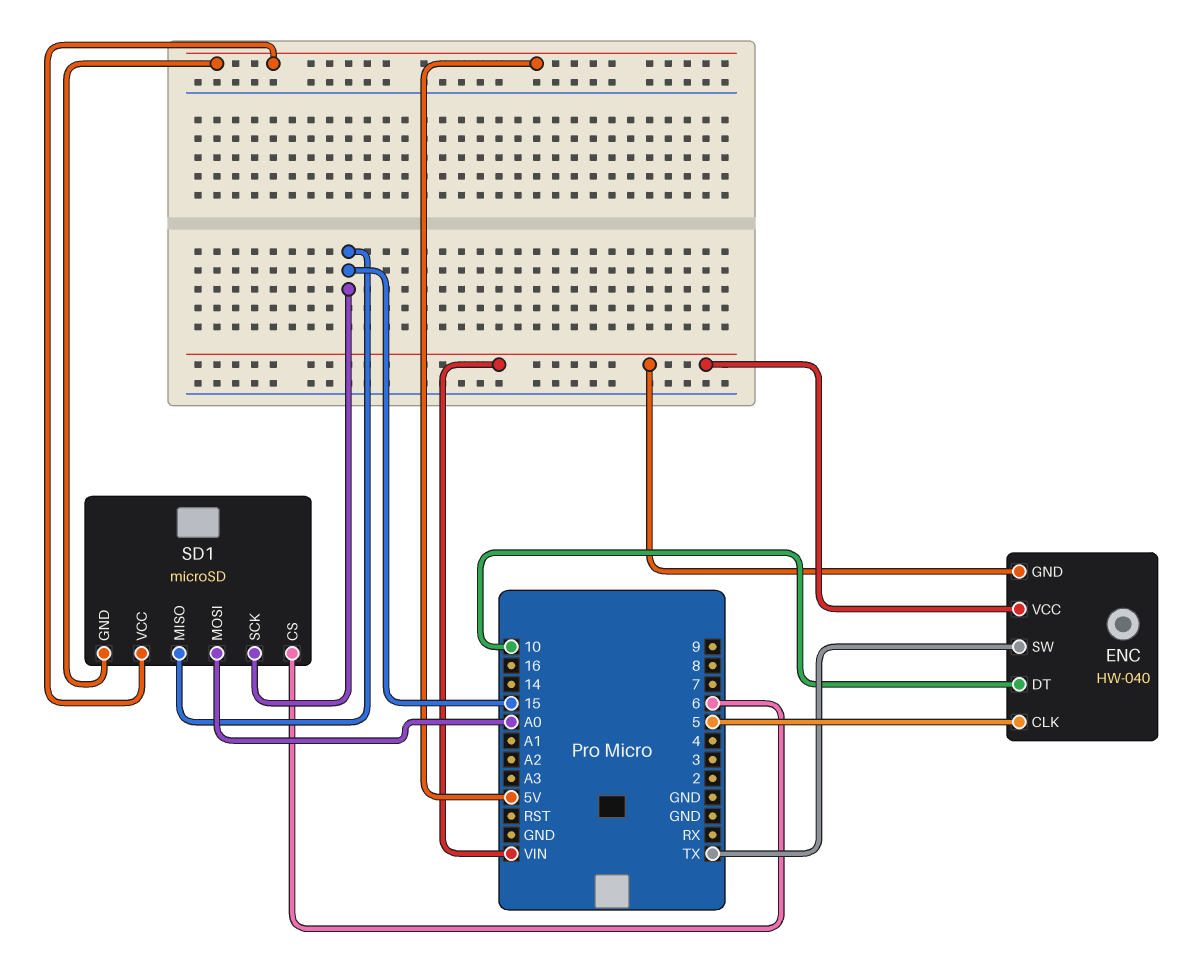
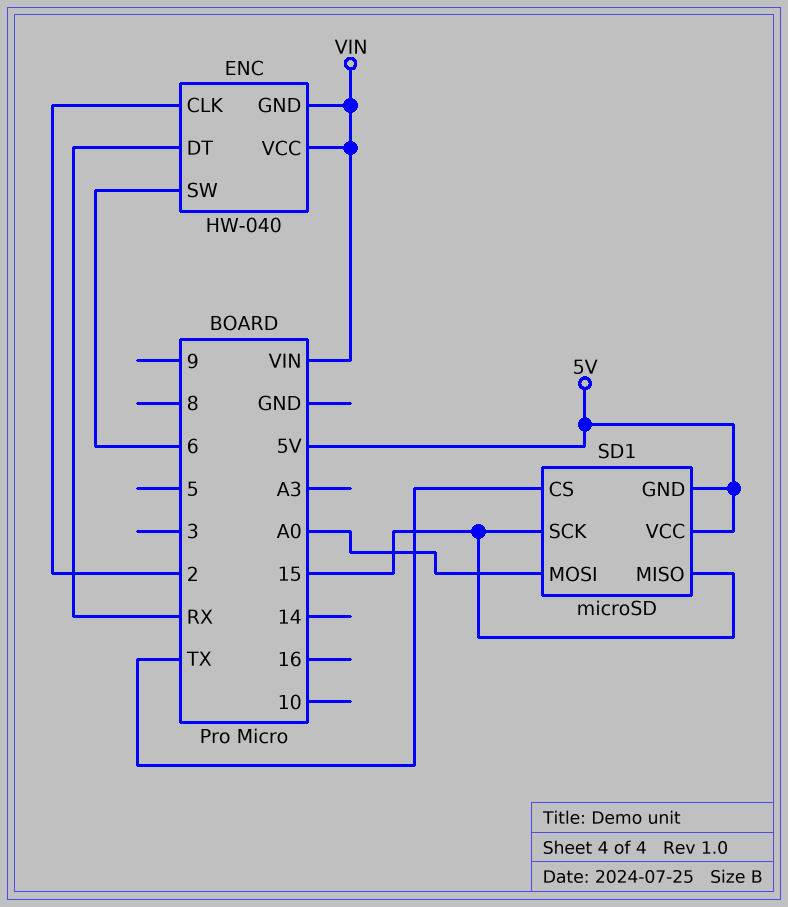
ENC pin CLK: 5 -> 2
ENC pin DT: 10 -> RX
ENC pin SW: TX -> 6
SD1 pin CS: 6 -> TX

